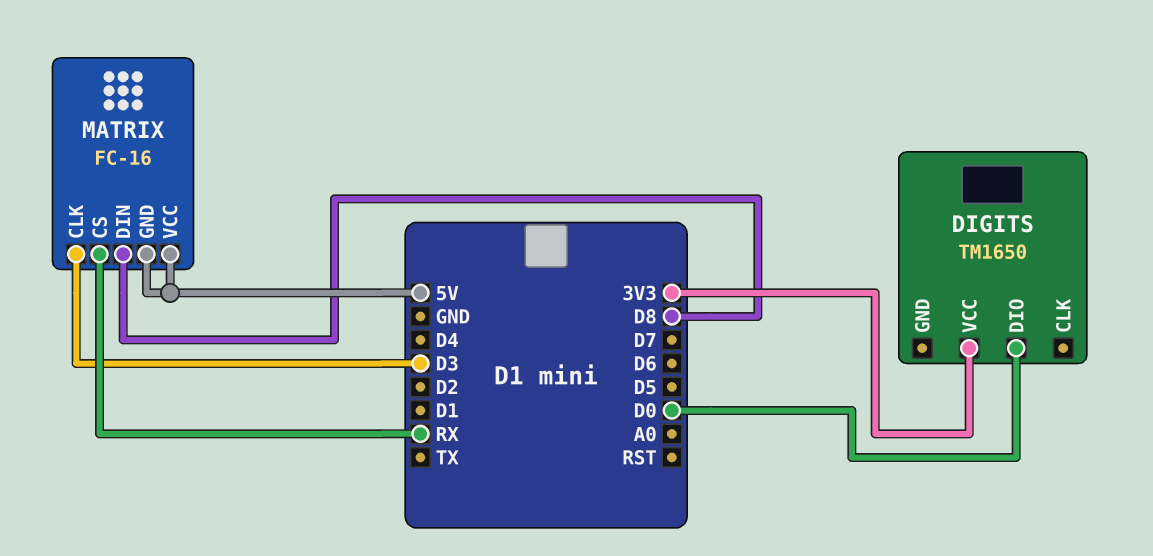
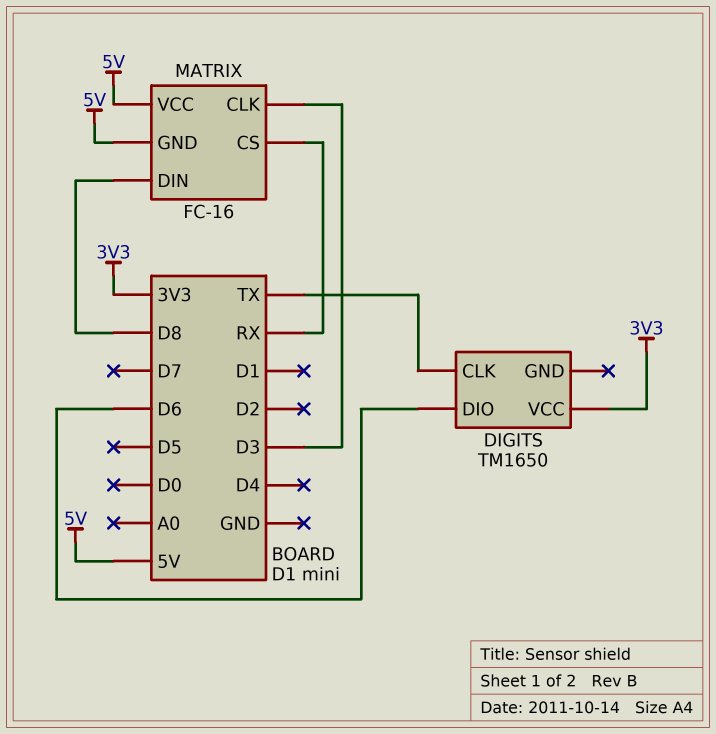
DIGITS pin CLK: none -> TX
DIGITS pin DIO: D0 -> D6

